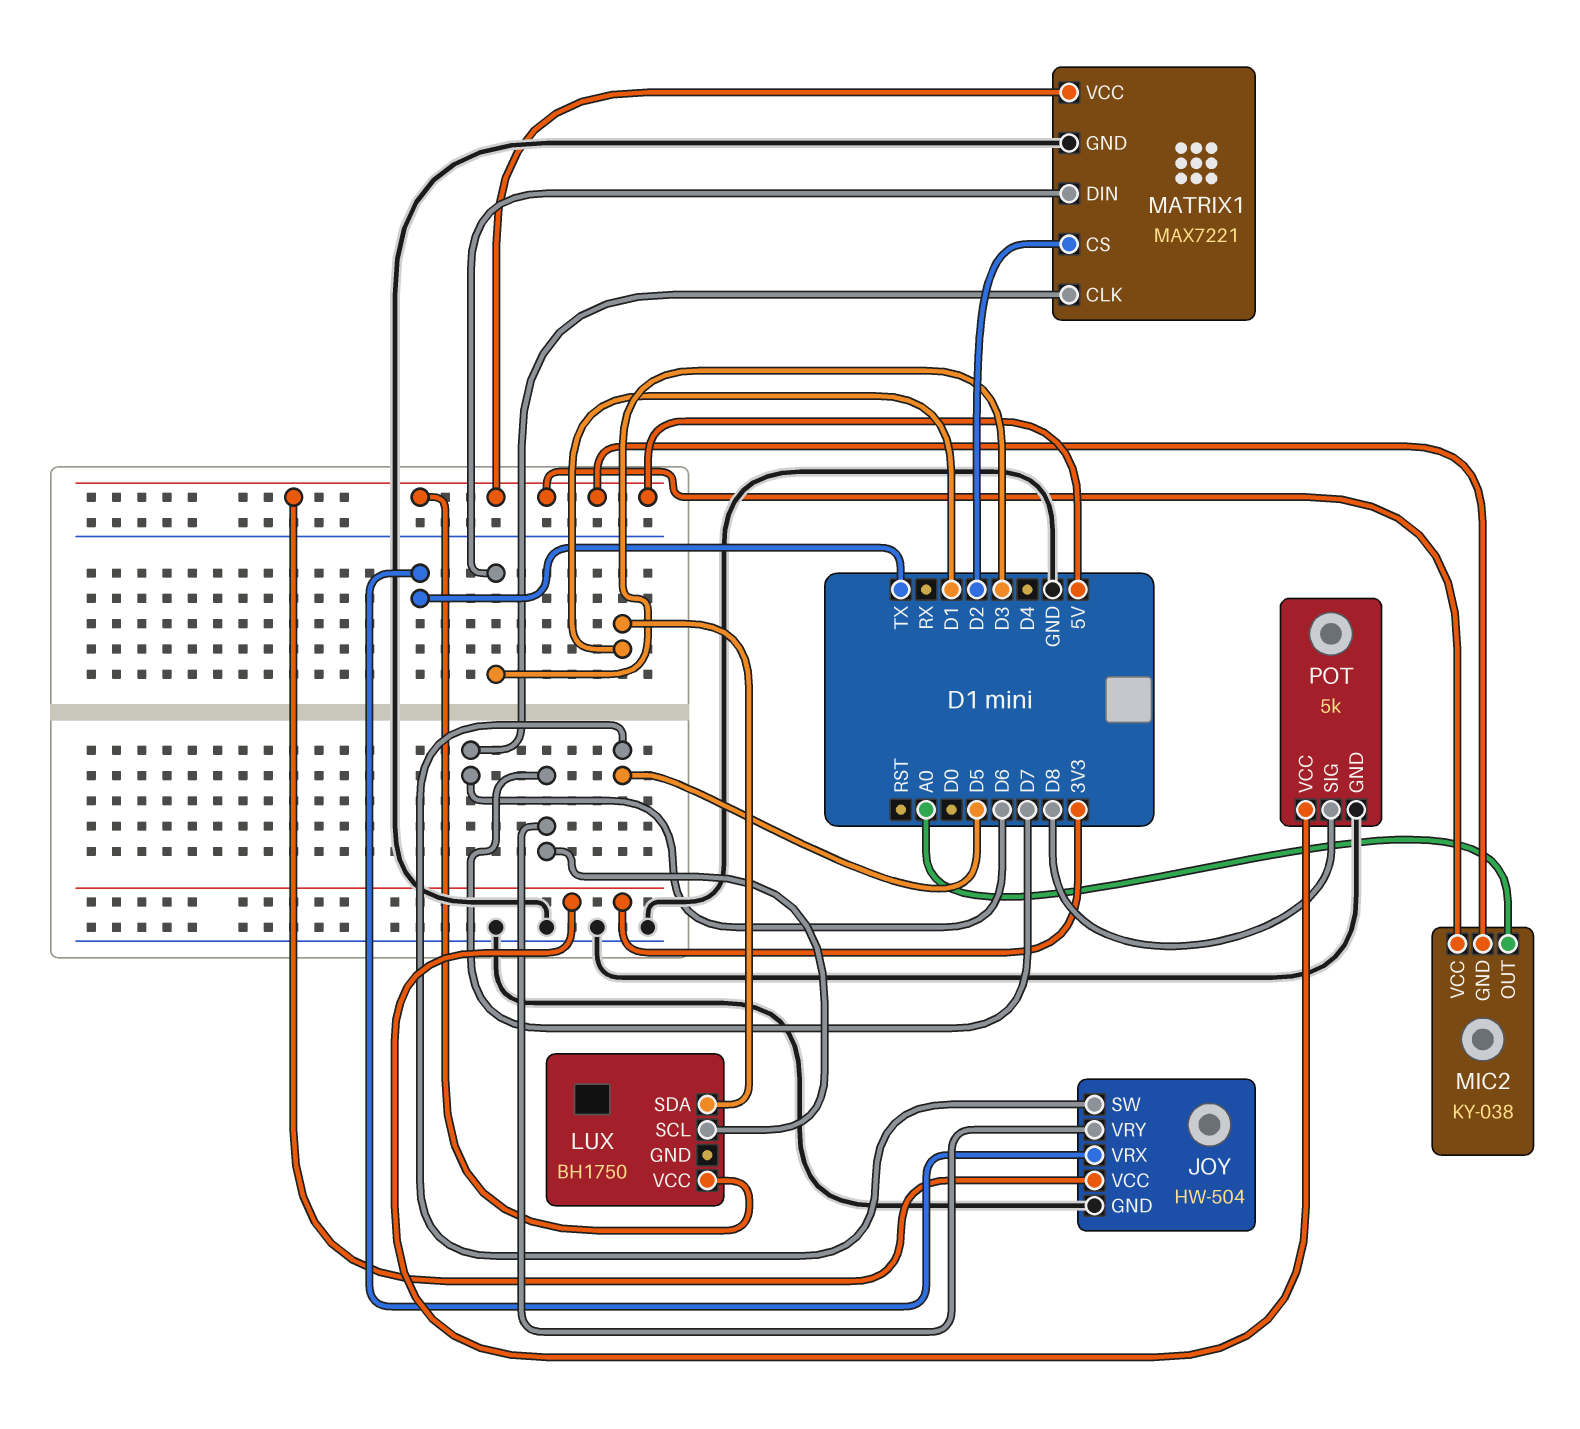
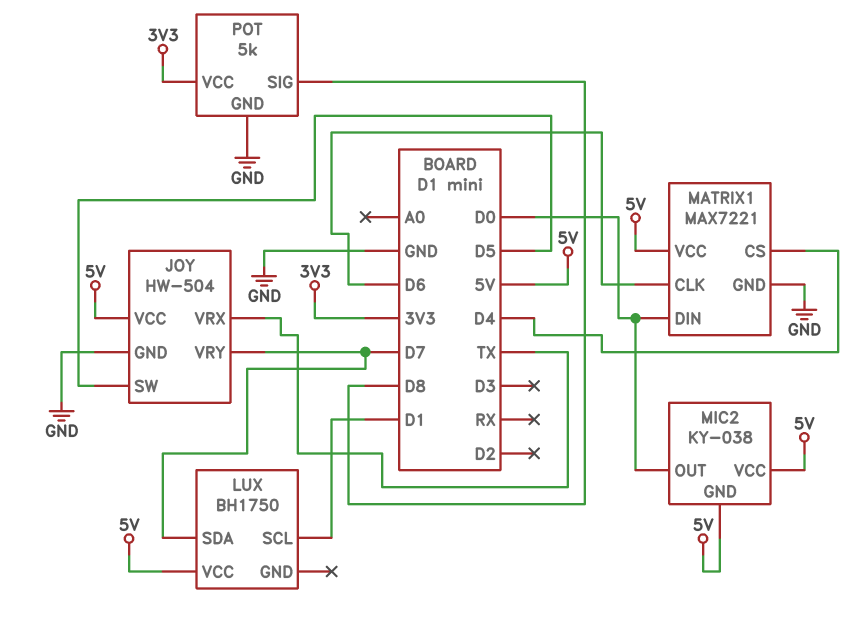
LUX pin SCL: D7 -> D1
LUX pin SDA: D1 -> D7
MATRIX1 pin CS: D2 -> D4
MATRIX1 pin DIN: D3 -> D0
MIC2 pin OUT: A0 -> D0

